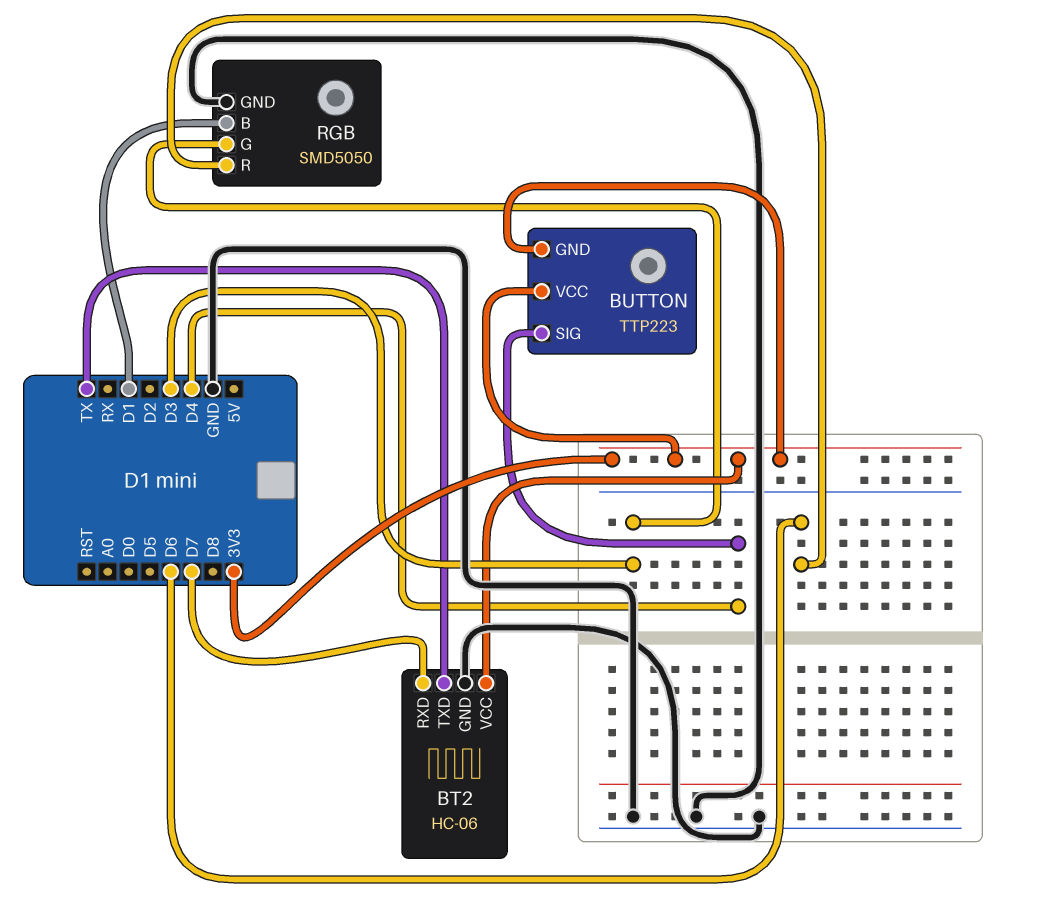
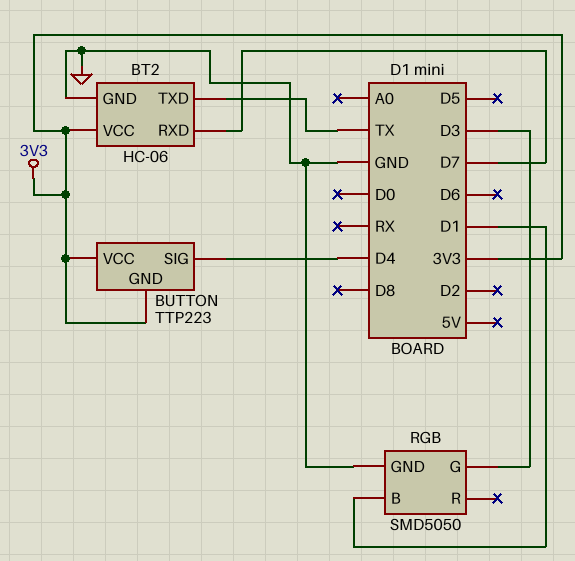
RGB pin R: D6 -> none

